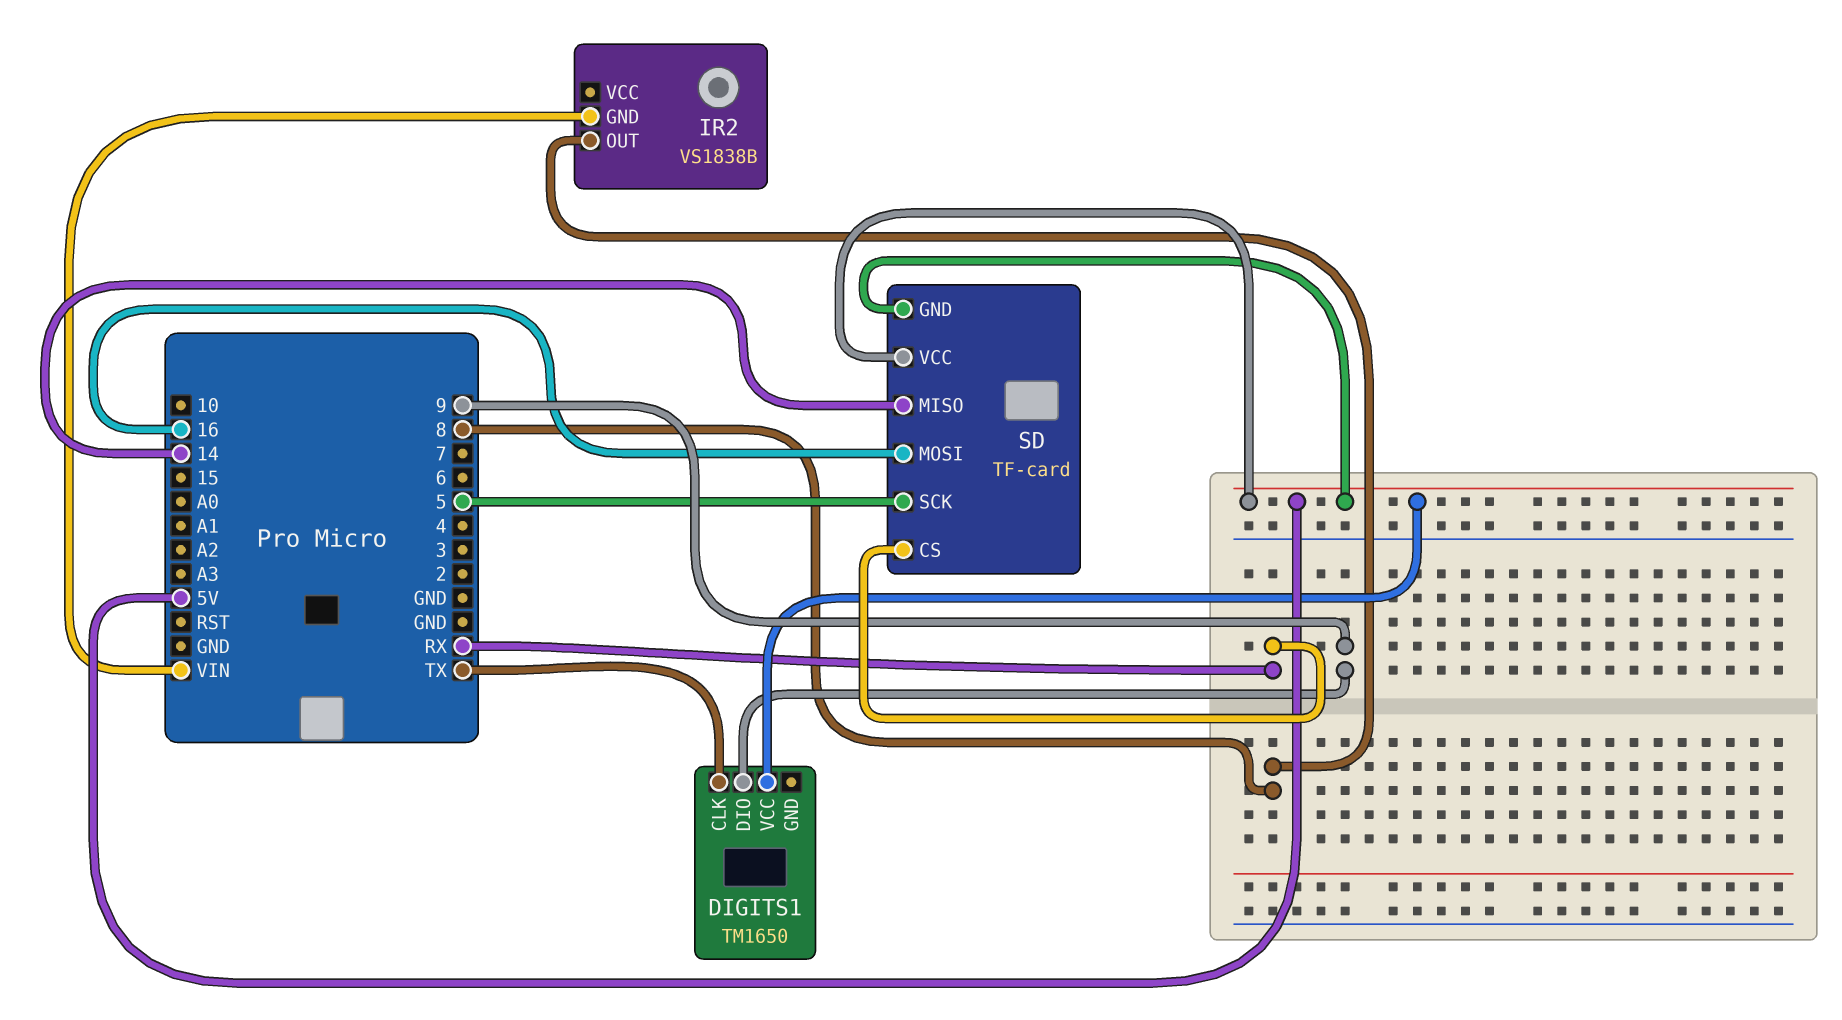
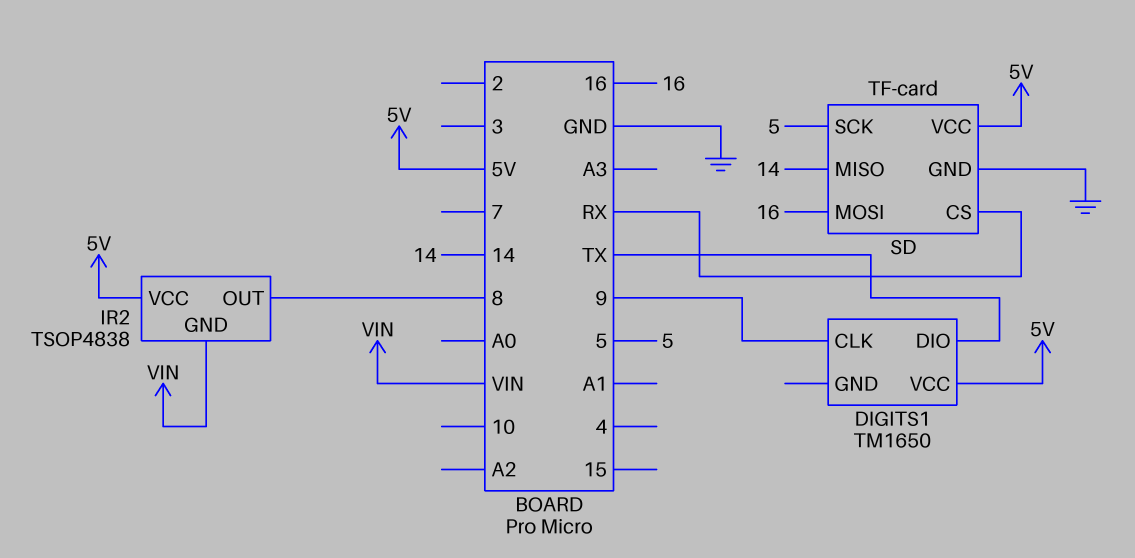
DIGITS1 pin CLK: TX -> 9
DIGITS1 pin DIO: 9 -> TX
IR2: VS1838B -> TSOP4838
IR2 pin VCC: none -> 5V
SD pin GND: 5V -> GND

